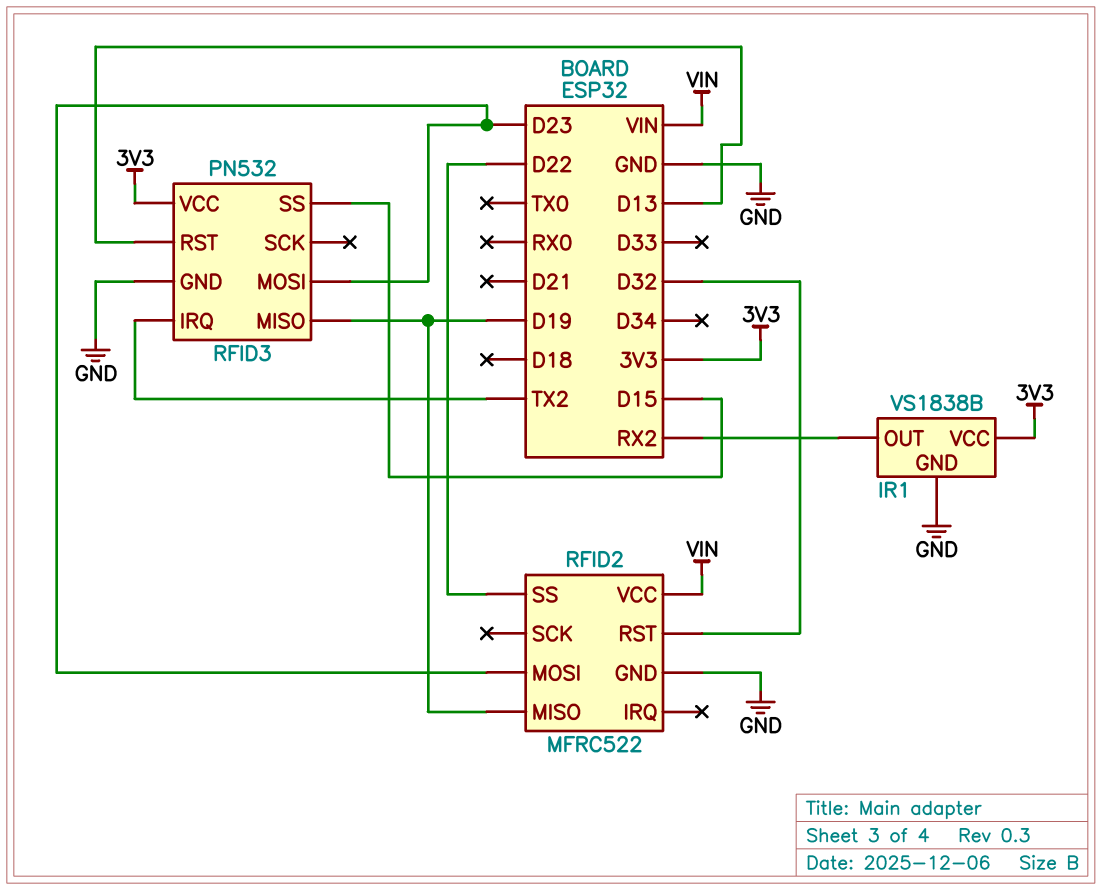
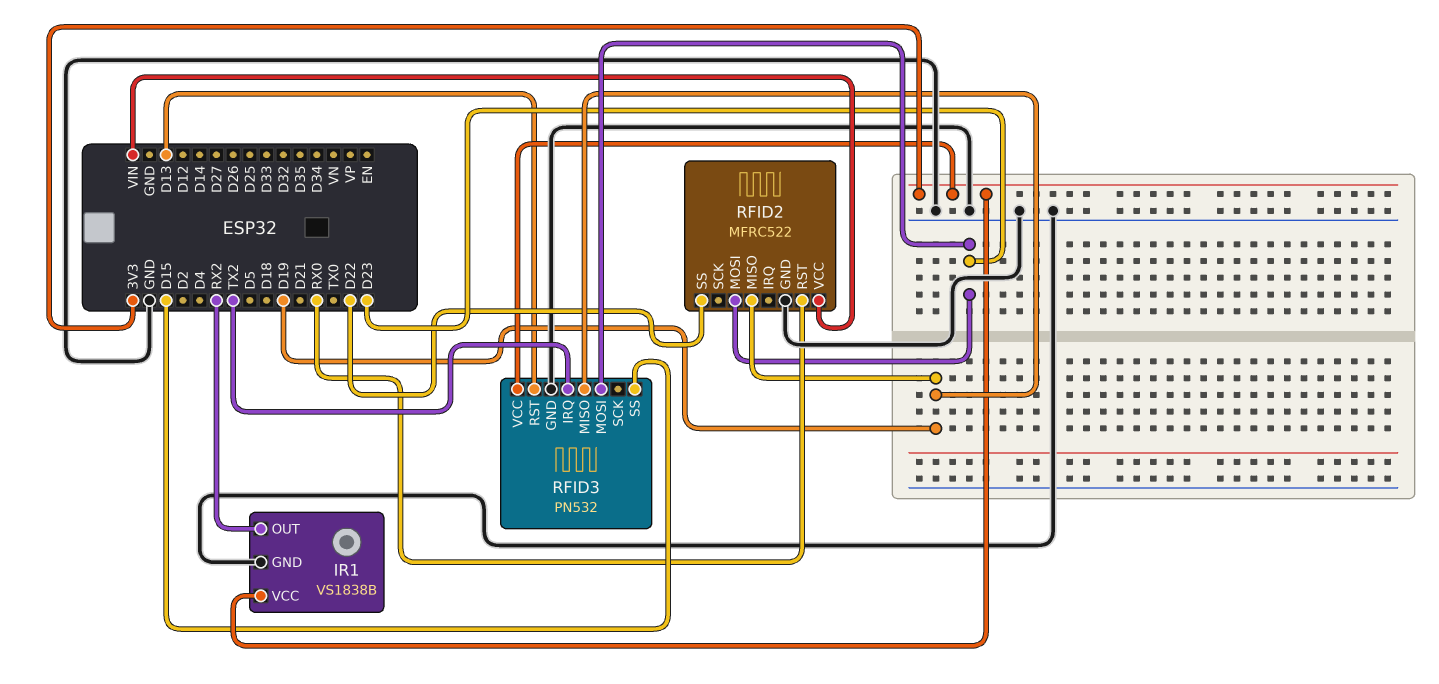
RFID2 pin RST: D32 -> RX0

